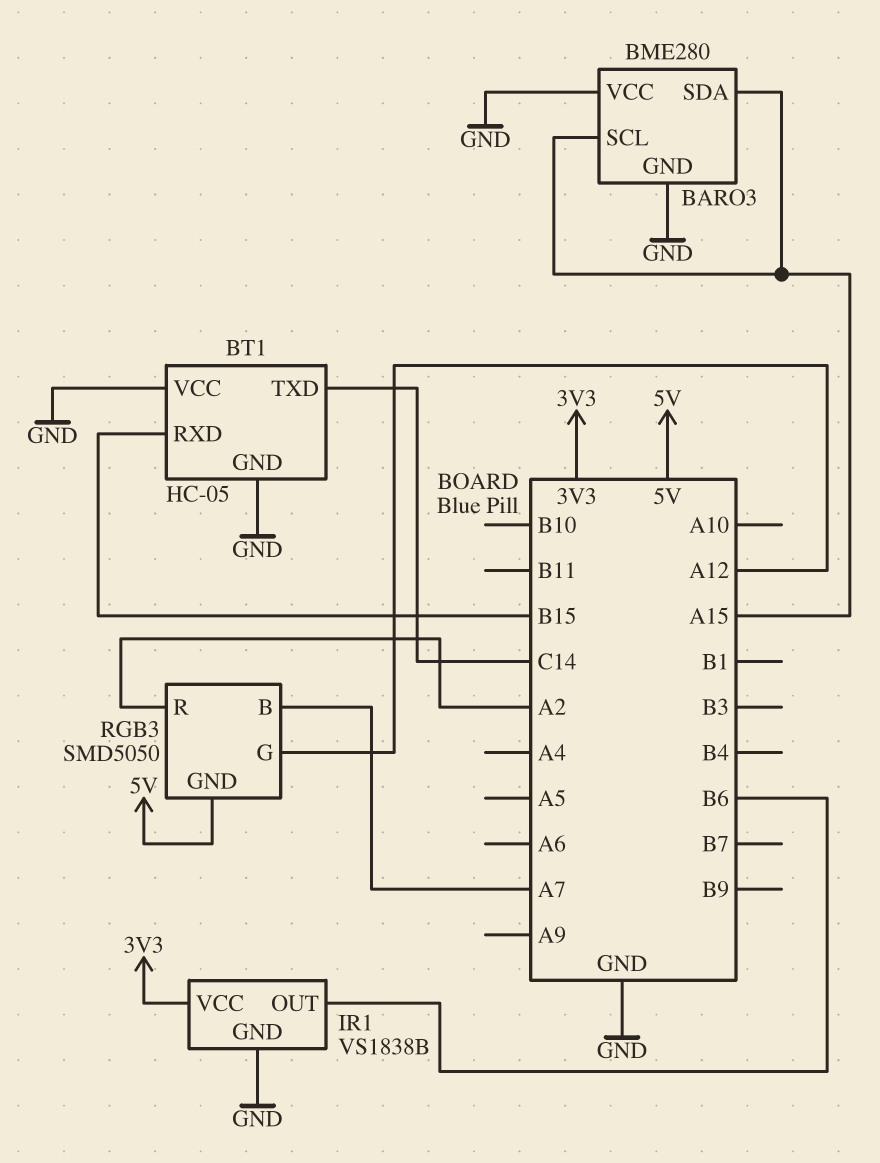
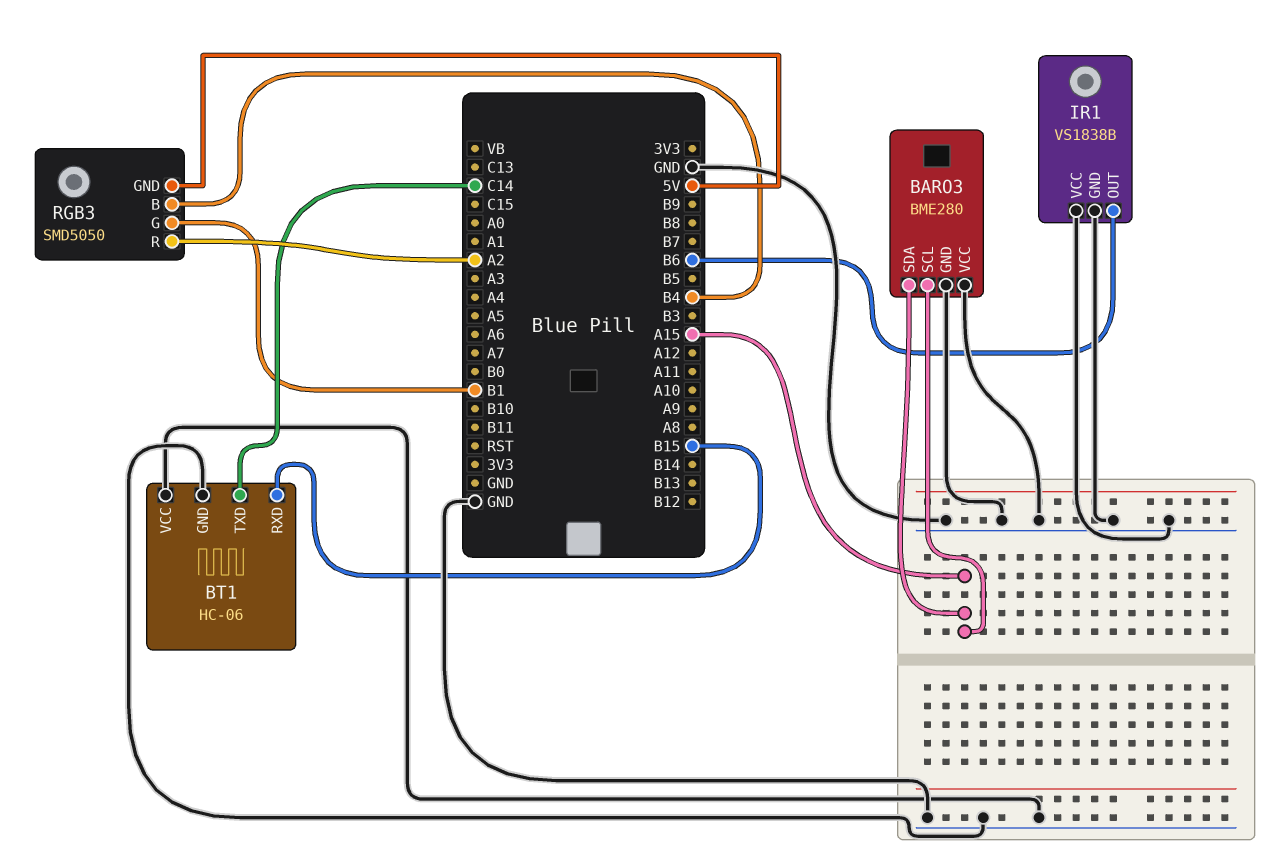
BT1: HC-05 -> HC-06
IR1 pin VCC: 3V3 -> GND
RGB3 pin B: A7 -> B4
RGB3 pin G: A12 -> B1

